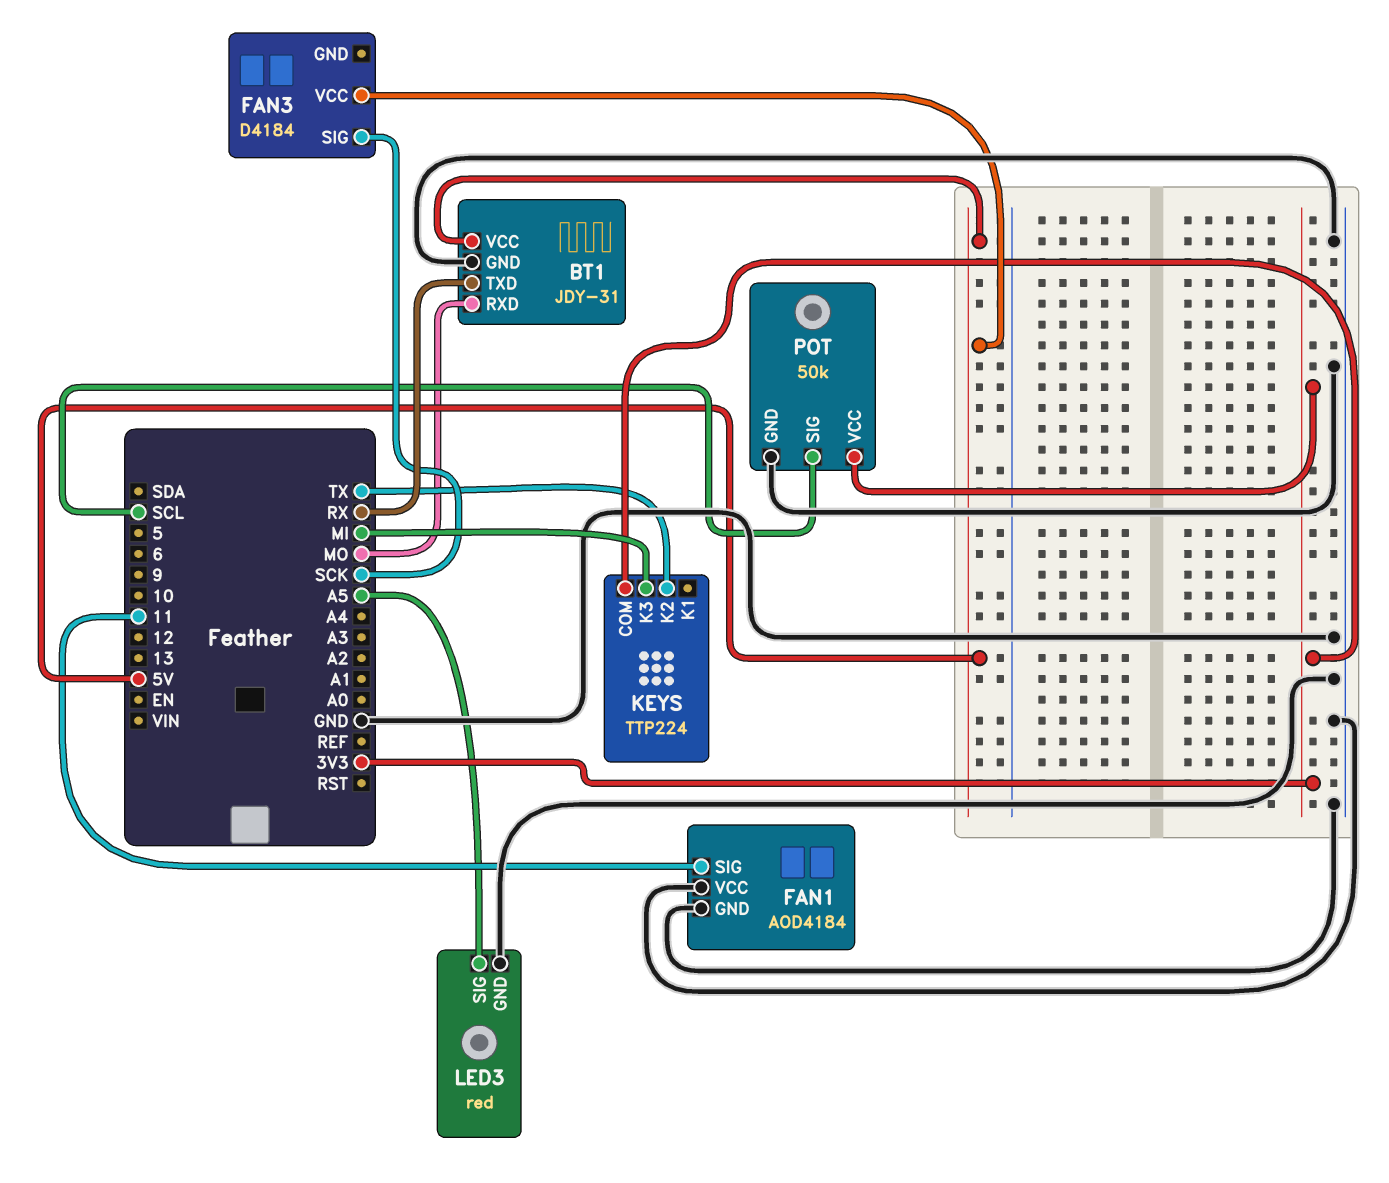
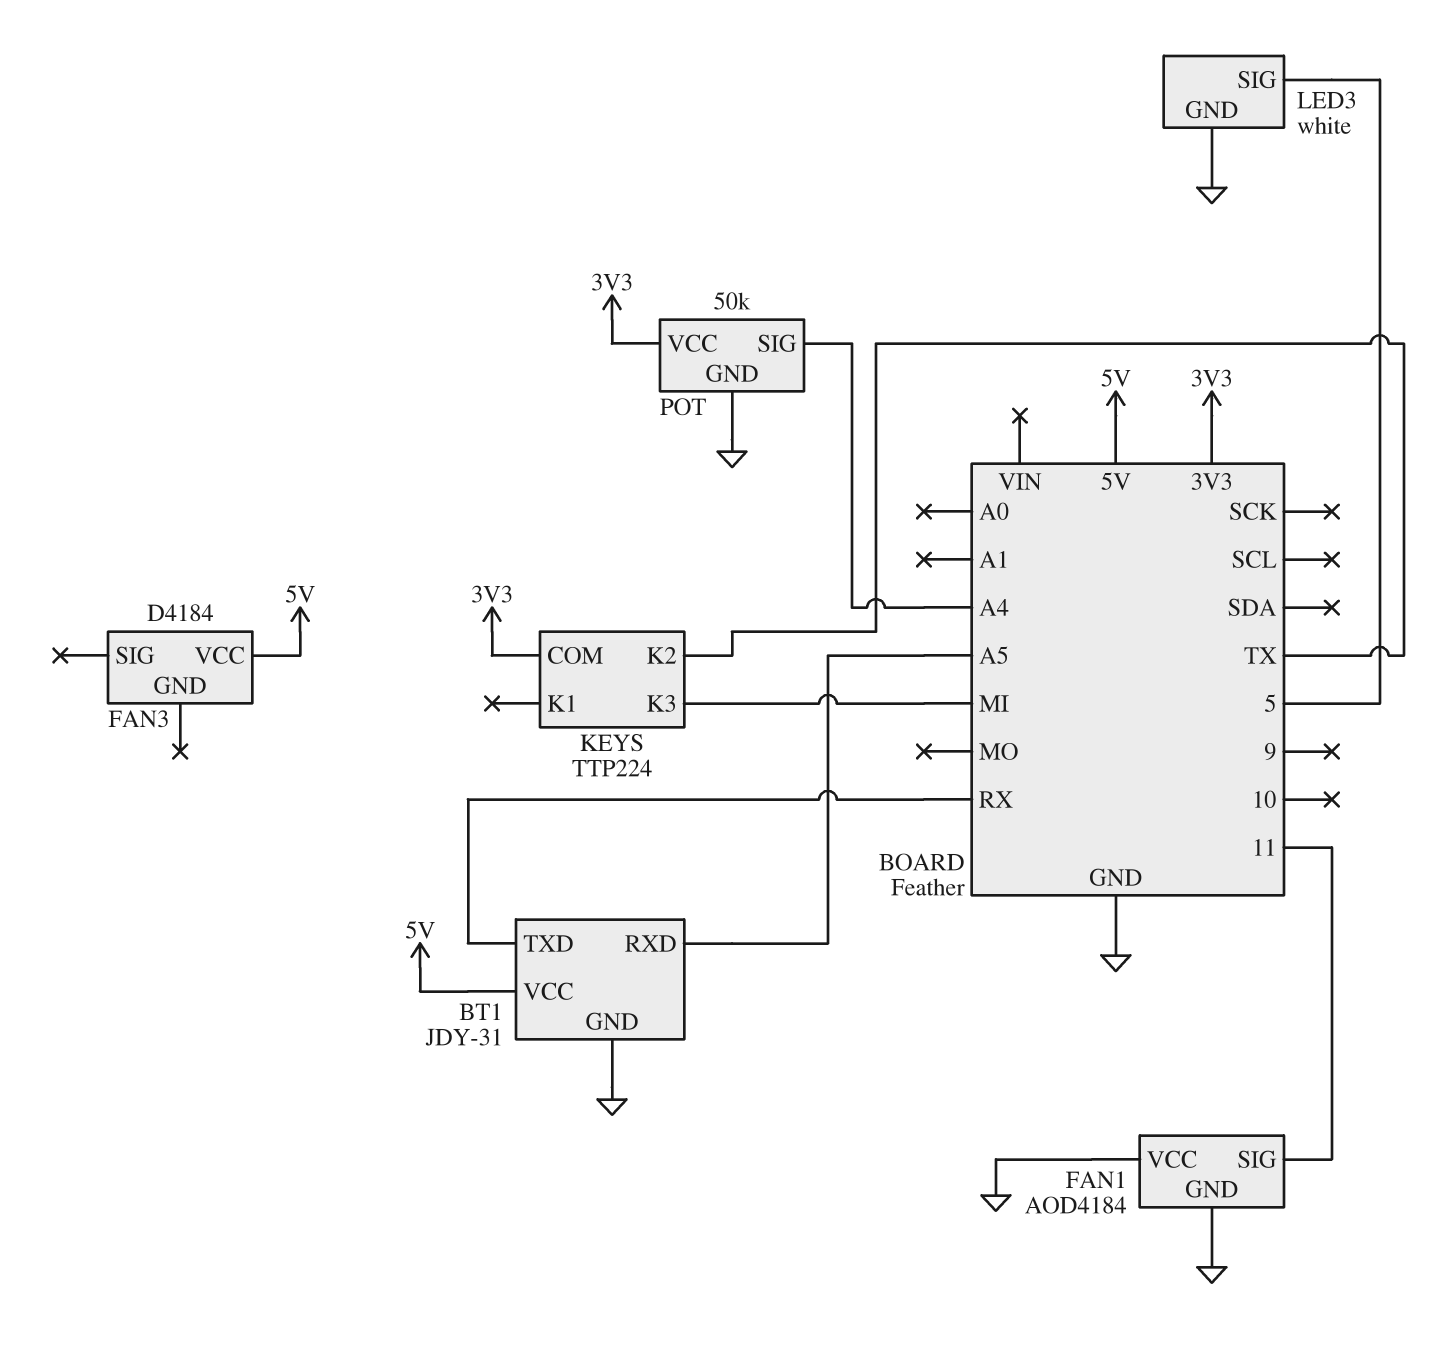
BT1 pin RXD: MO -> A5
FAN3 pin SIG: SCK -> none
LED3: red -> white
LED3 pin SIG: A5 -> 5
POT pin SIG: SCL -> A4

